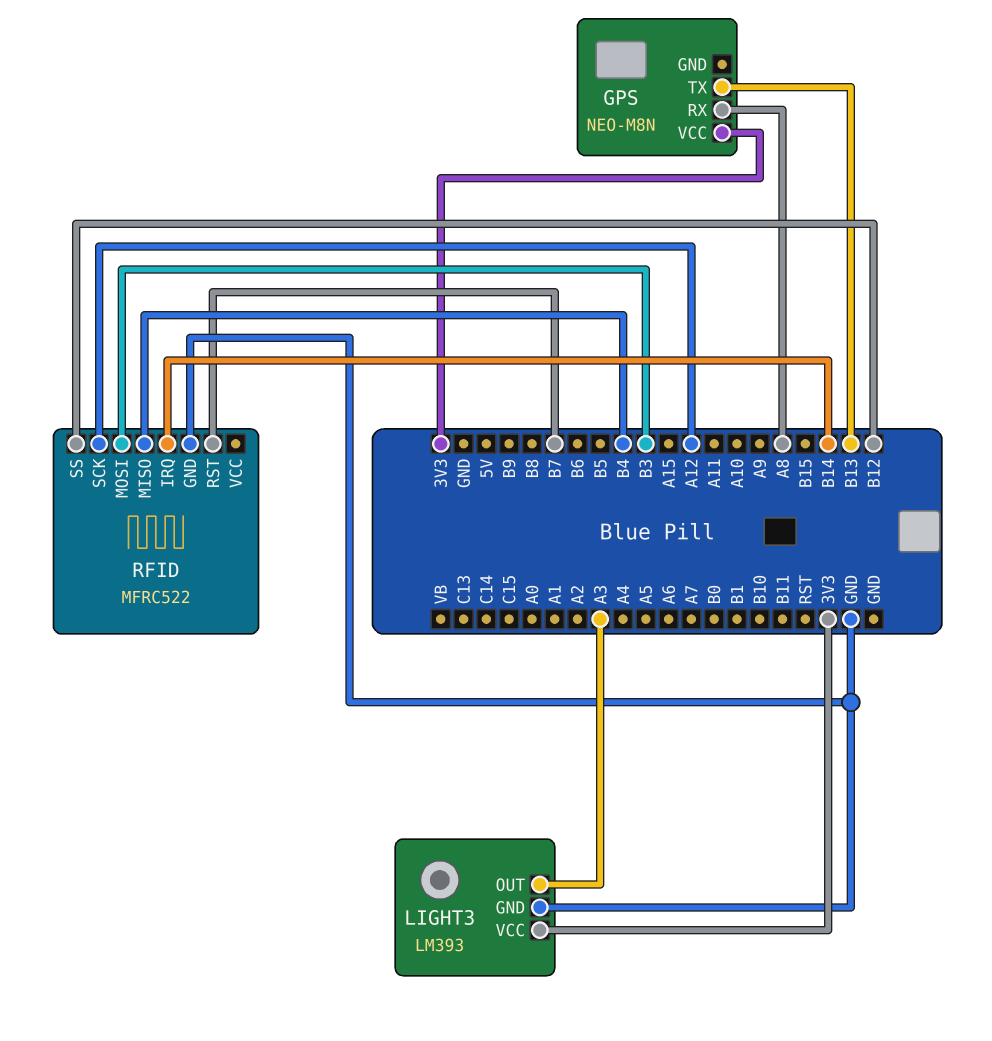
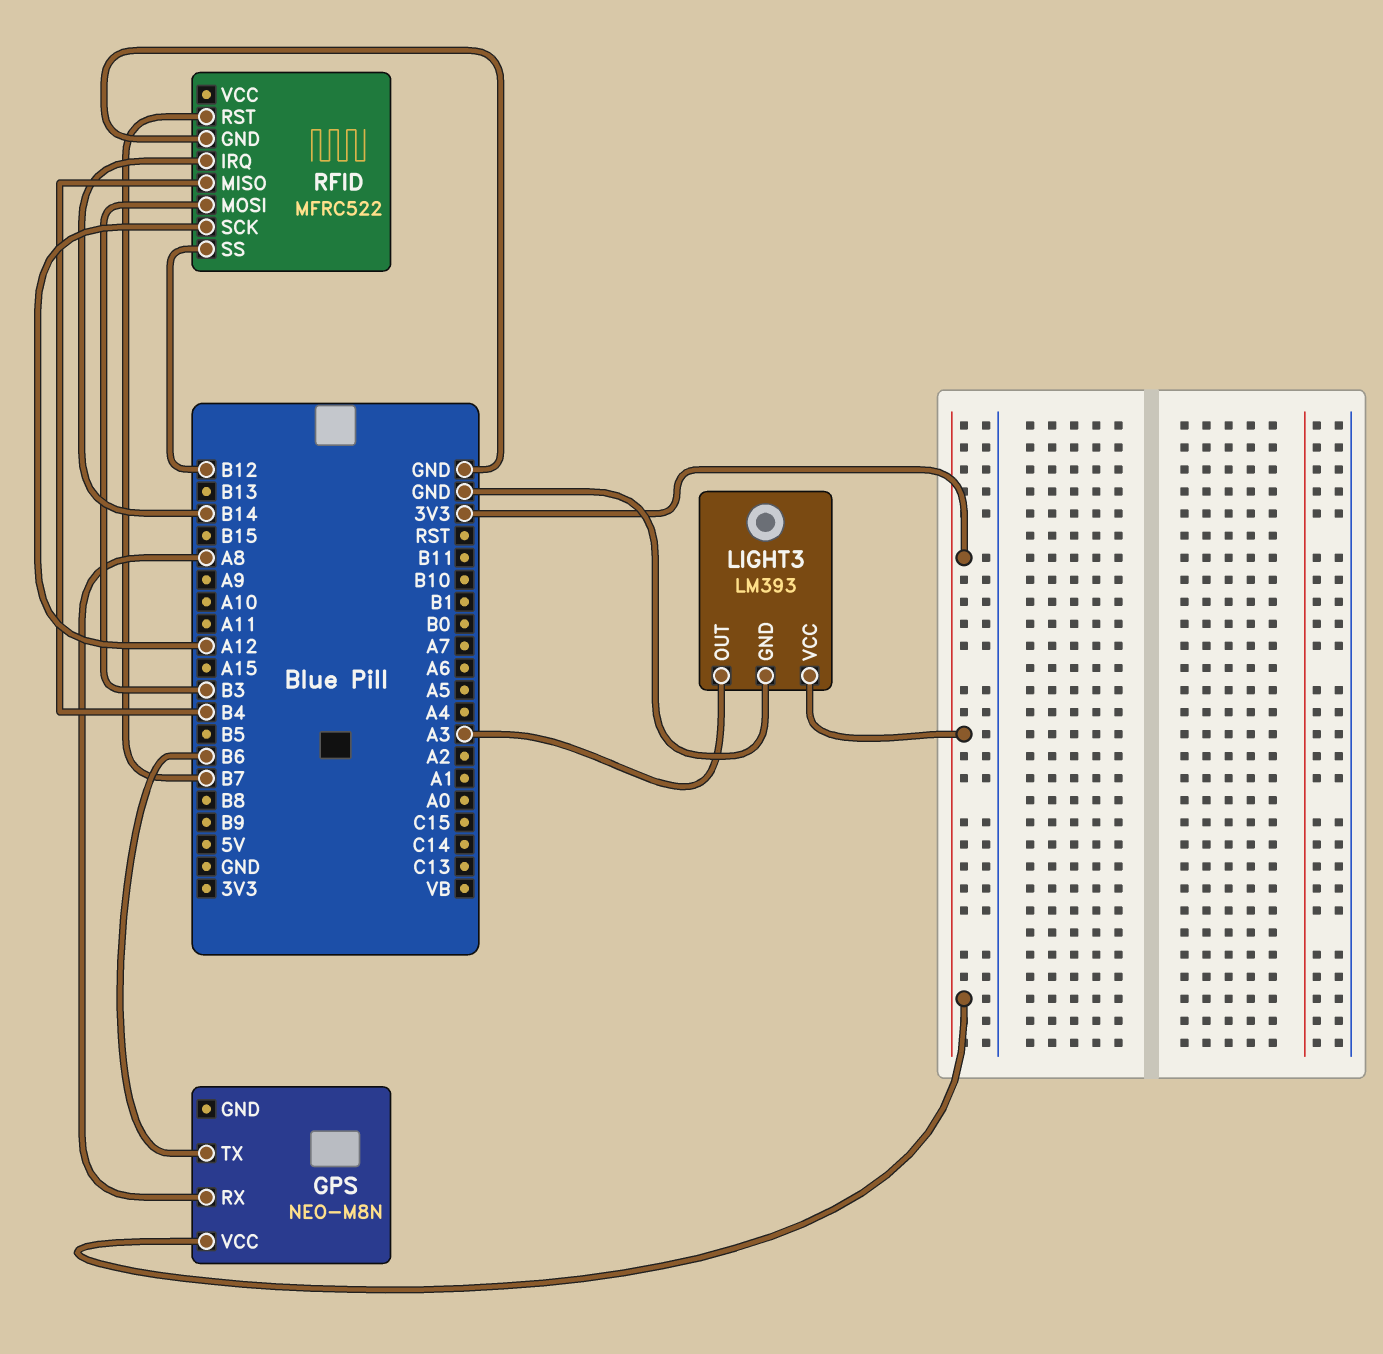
GPS pin TX: B13 -> B6

